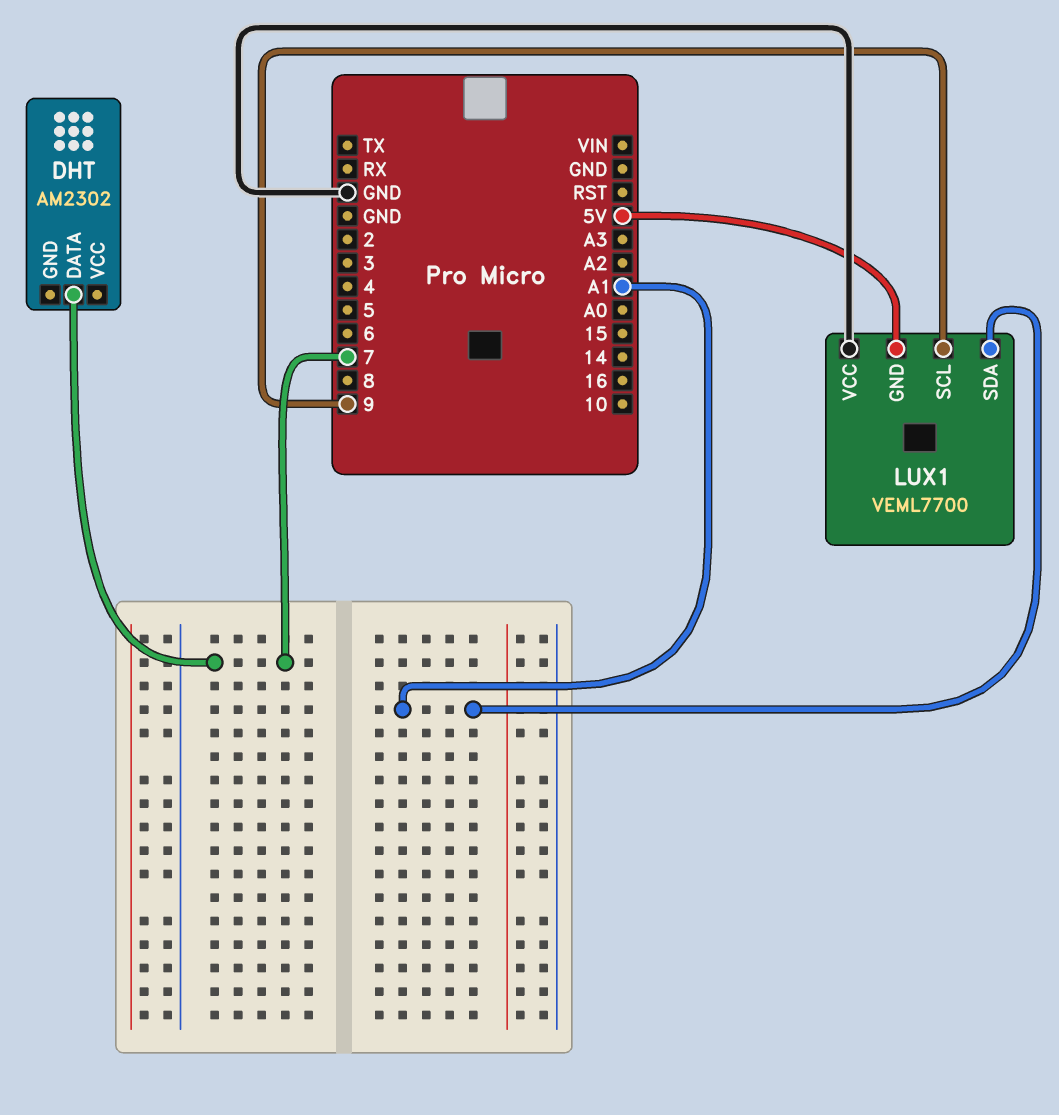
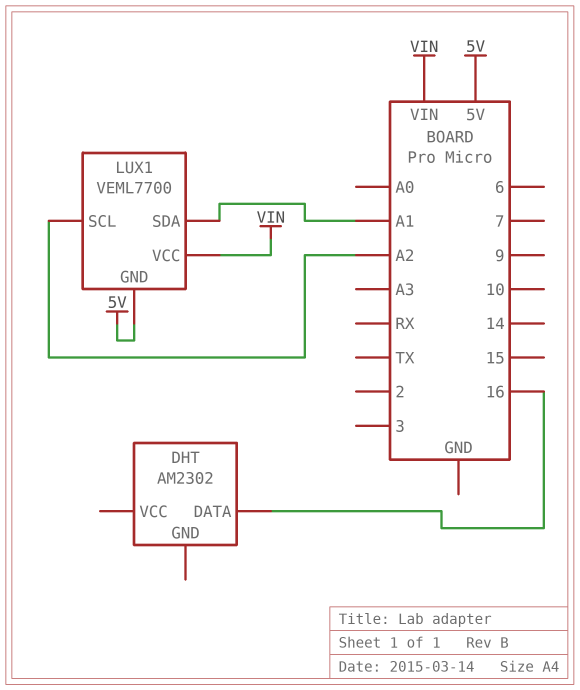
DHT pin DATA: 7 -> 16
LUX1 pin SCL: 9 -> A2
LUX1 pin VCC: GND -> VIN

